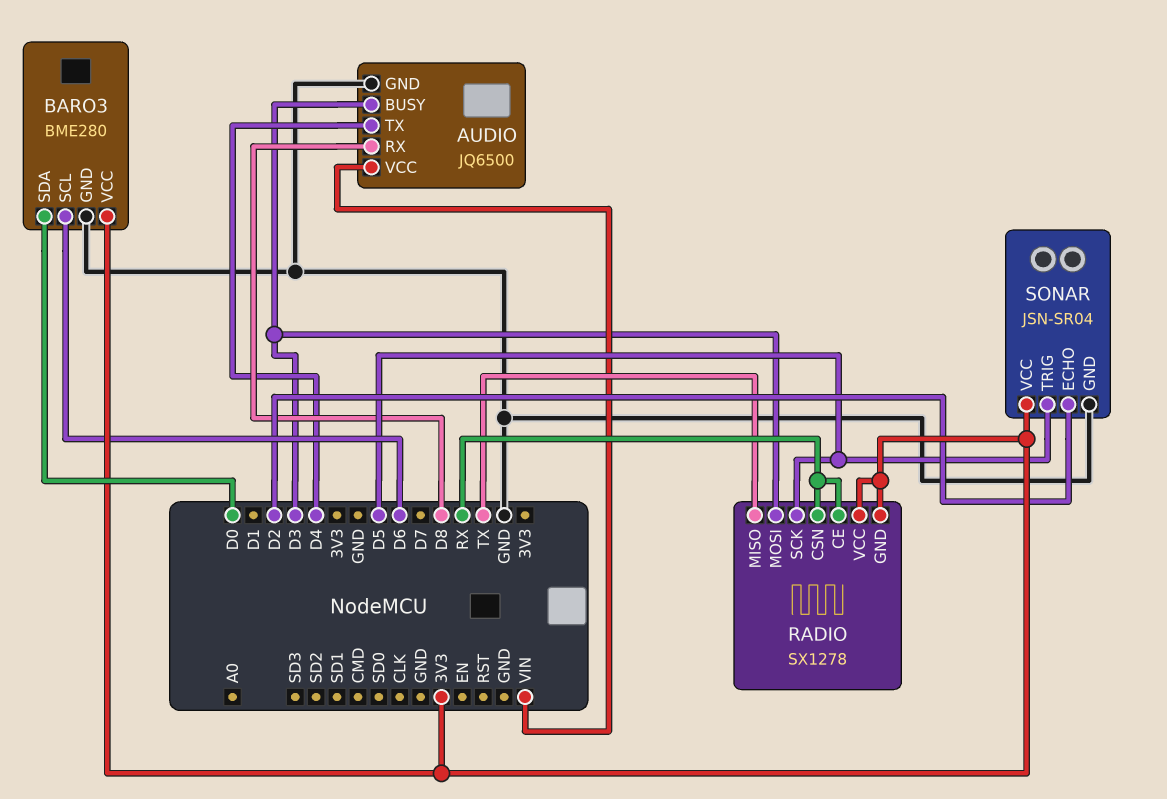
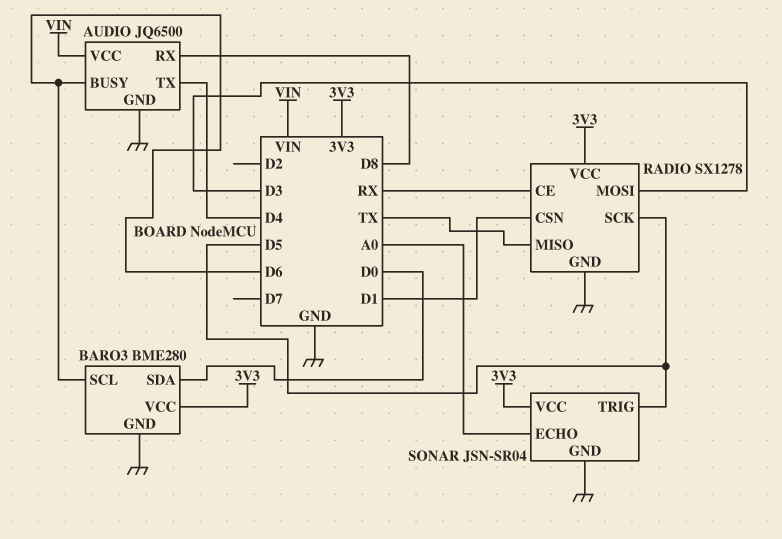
AUDIO pin BUSY: D3 -> D6
RADIO pin CSN: RX -> D1
RADIO pin GND: 3V3 -> GND
SONAR pin ECHO: D2 -> A0

